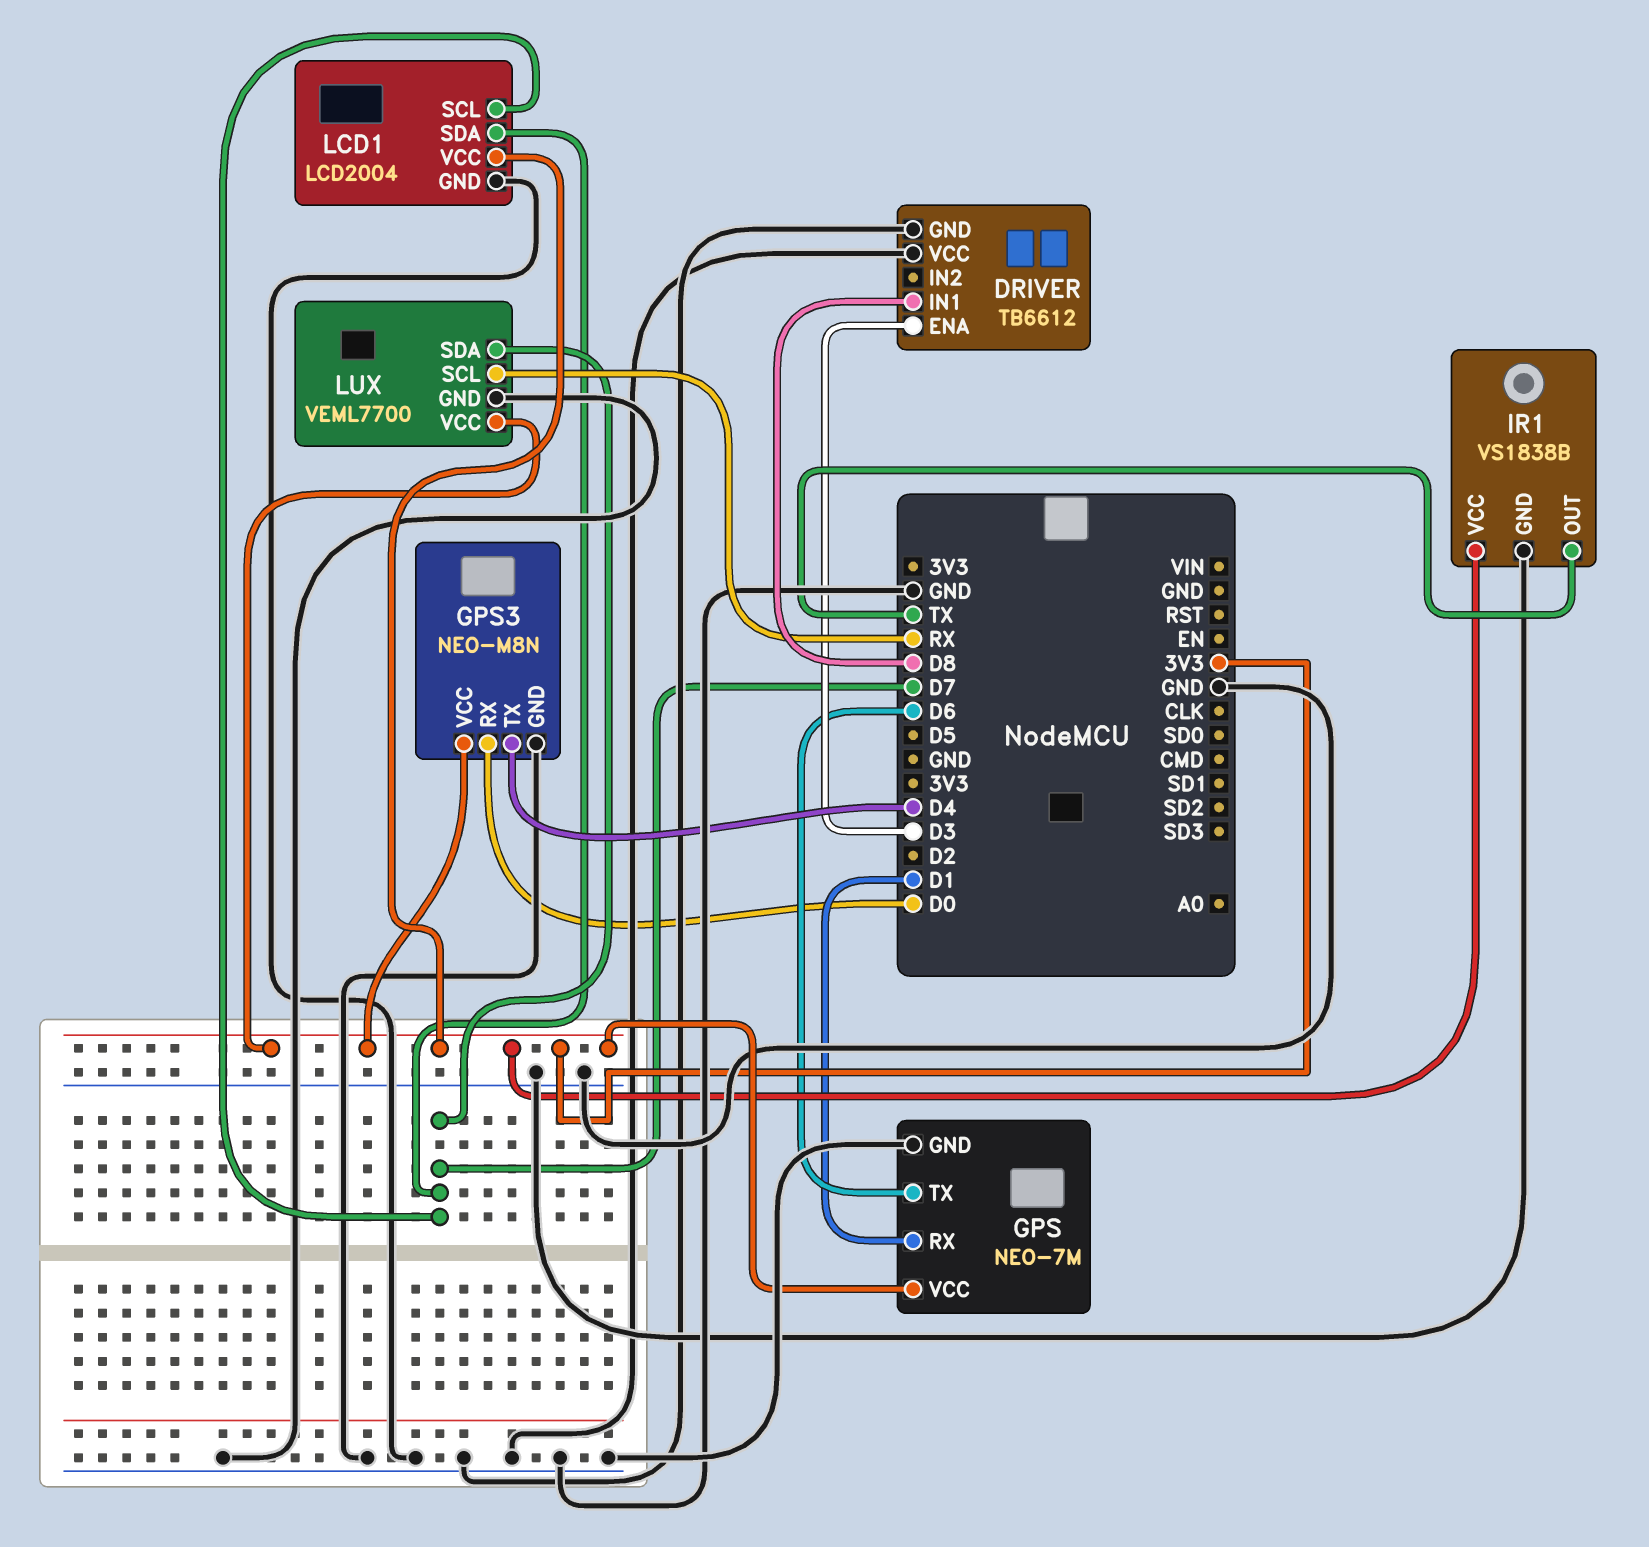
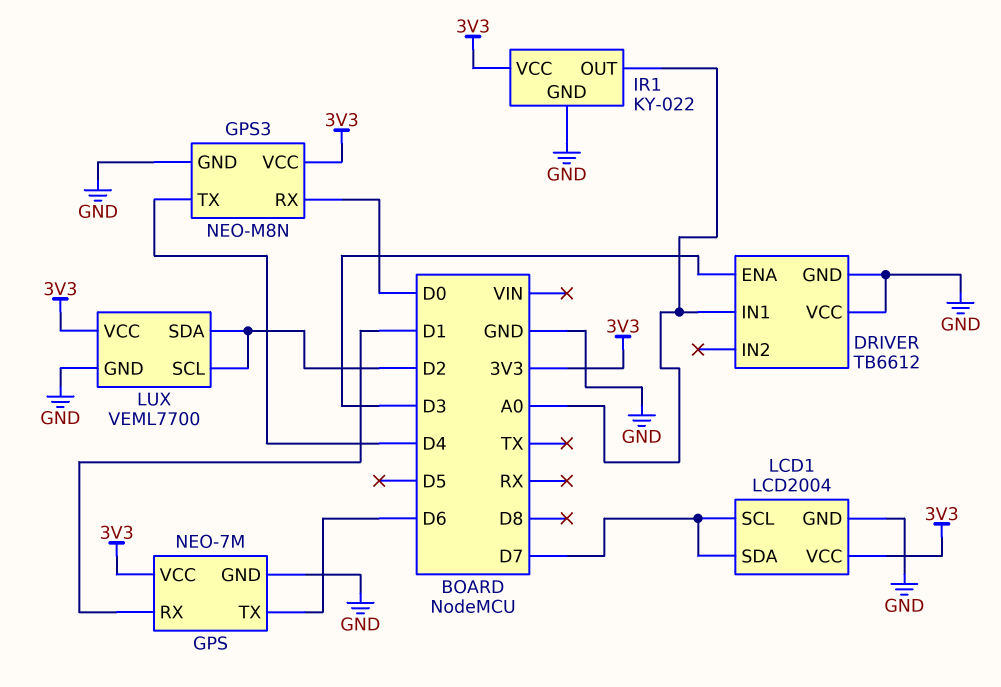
DRIVER pin IN1: D8 -> A0
IR1: VS1838B -> KY-022
IR1 pin OUT: TX -> A0
LUX pin SCL: RX -> D2
LUX pin SDA: D7 -> D2

